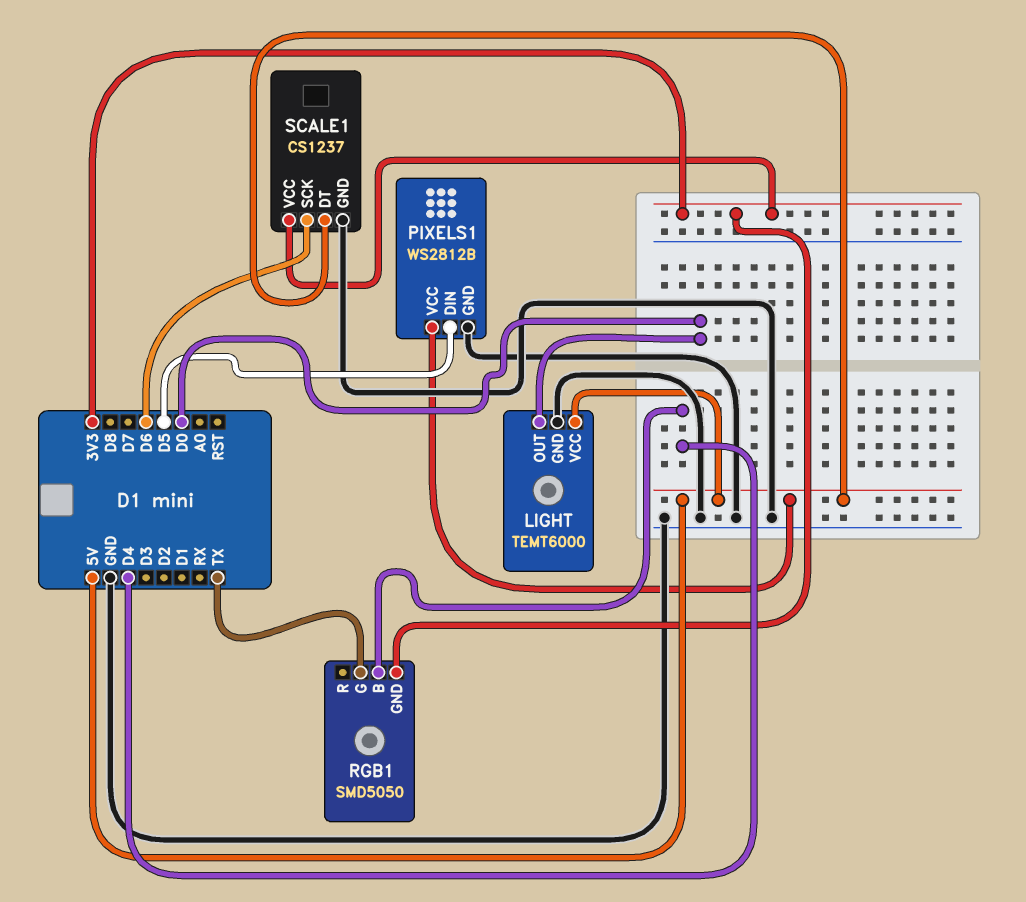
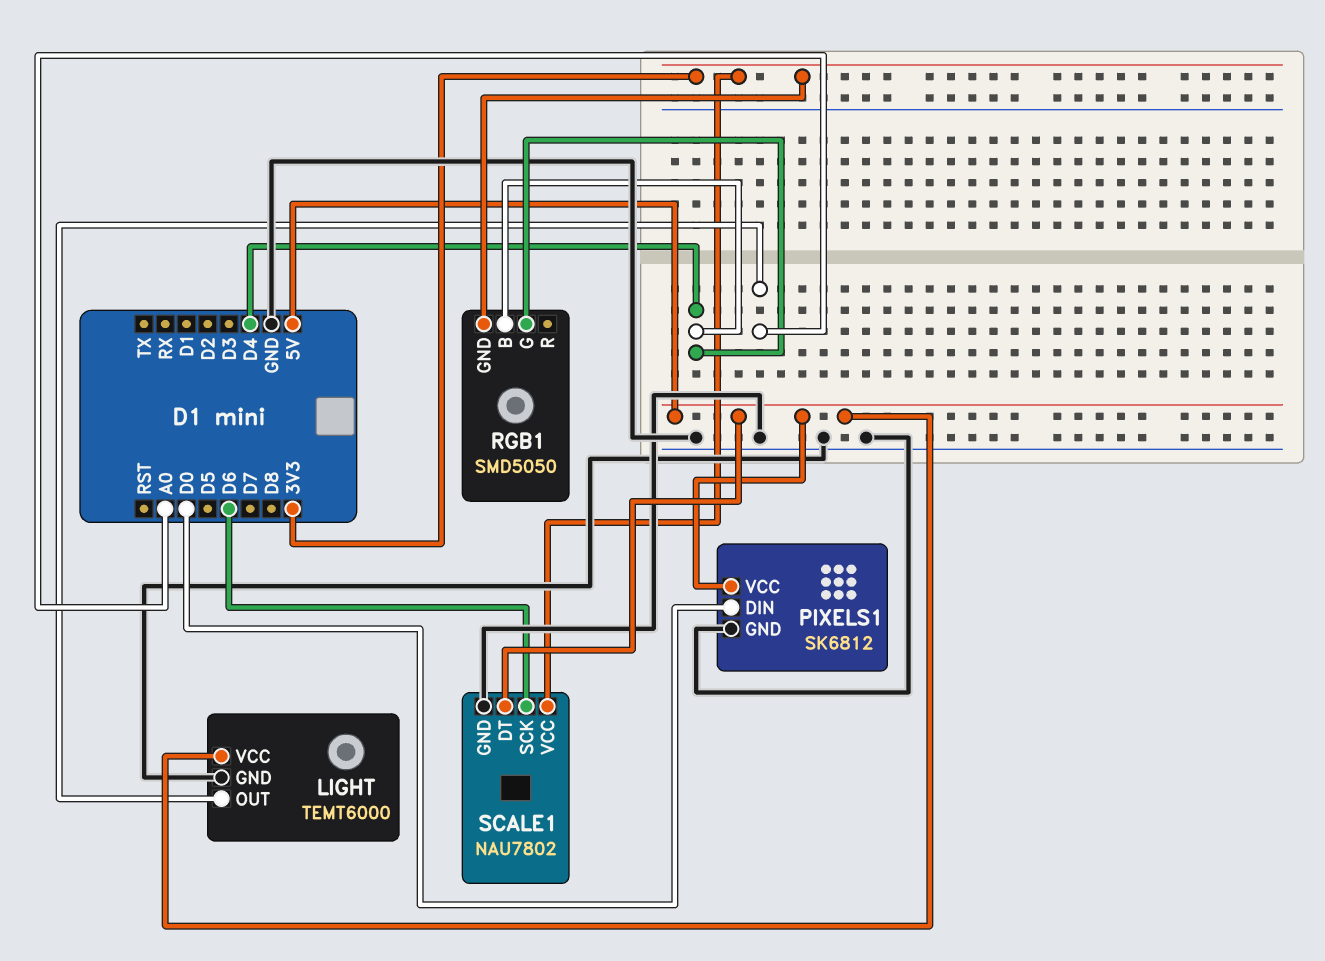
LIGHT pin OUT: D0 -> A0
PIXELS1: WS2812B -> SK6812
PIXELS1 pin DIN: D5 -> D0
RGB1 pin G: TX -> D4
SCALE1: CS1237 -> NAU7802

